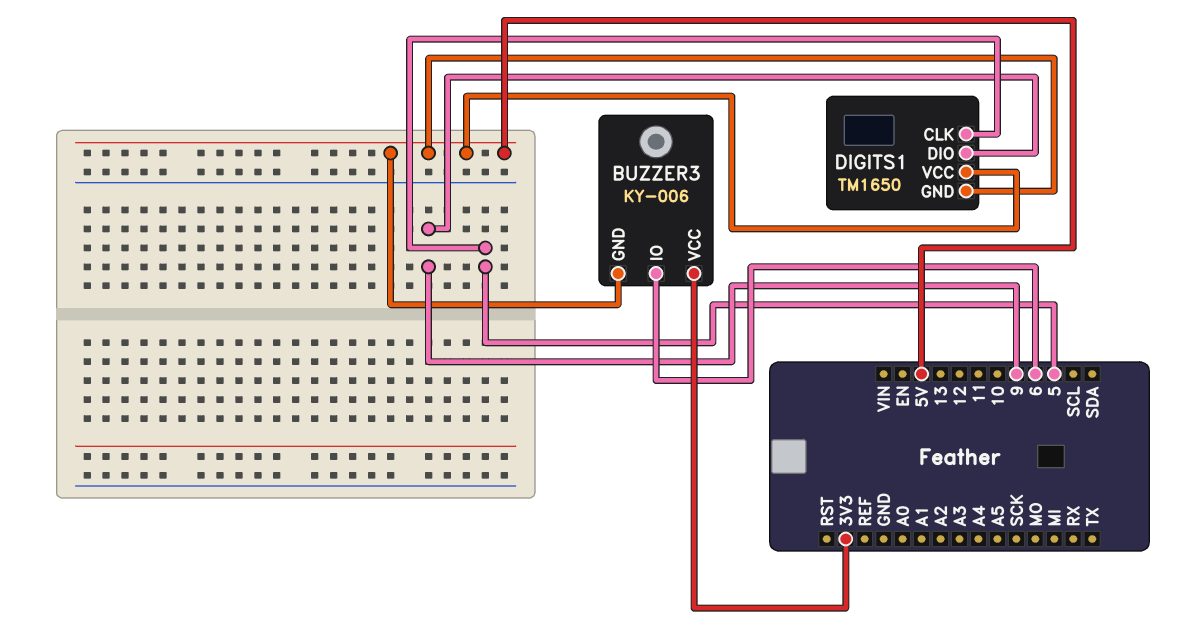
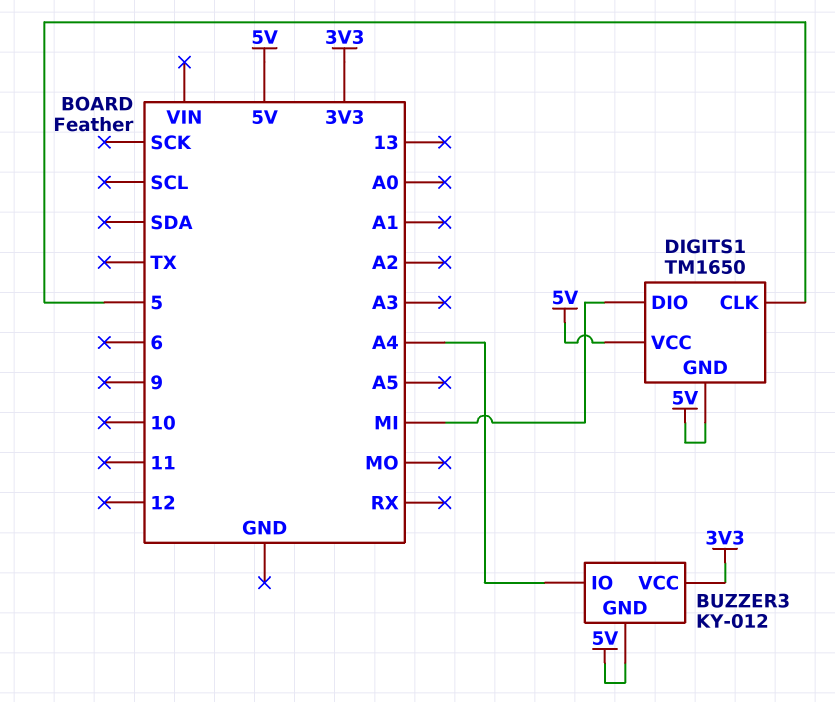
BUZZER3: KY-006 -> KY-012
BUZZER3 pin IO: 6 -> A4
DIGITS1 pin DIO: 9 -> MI

